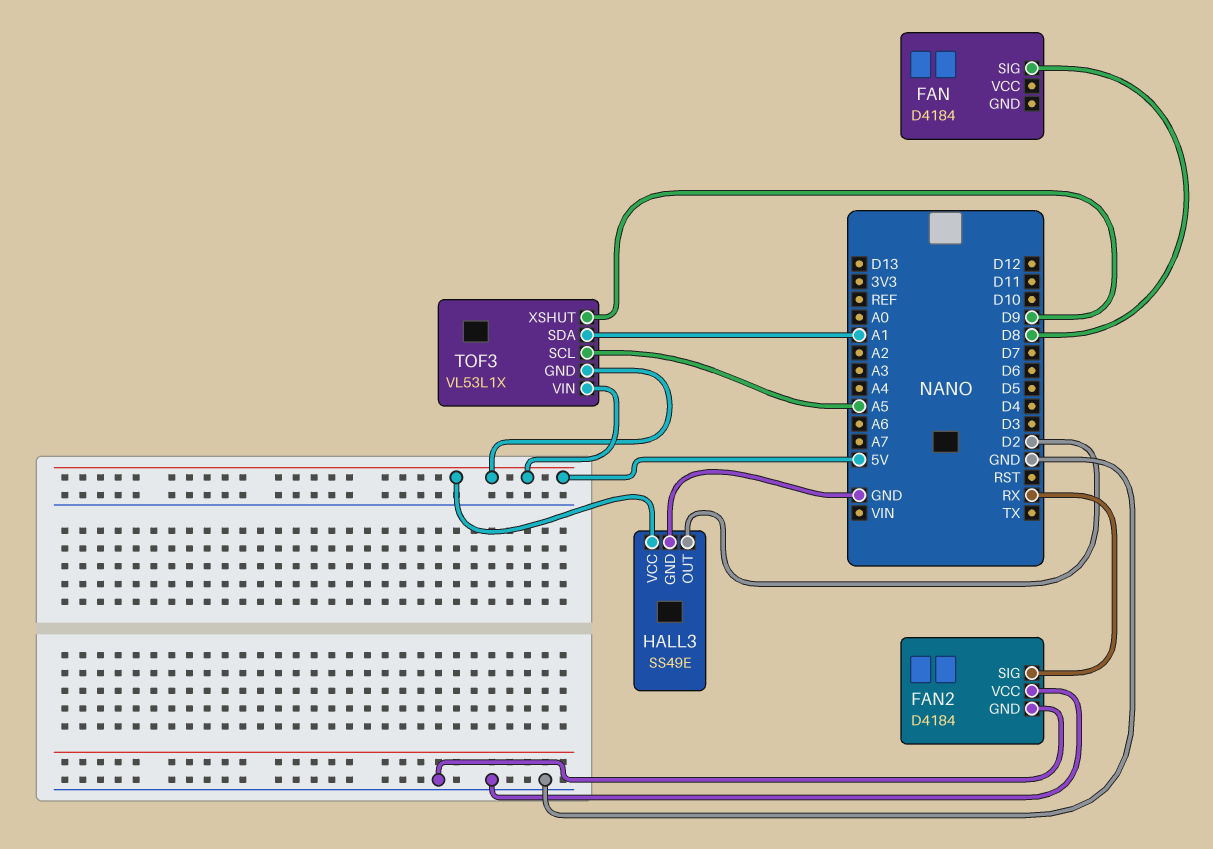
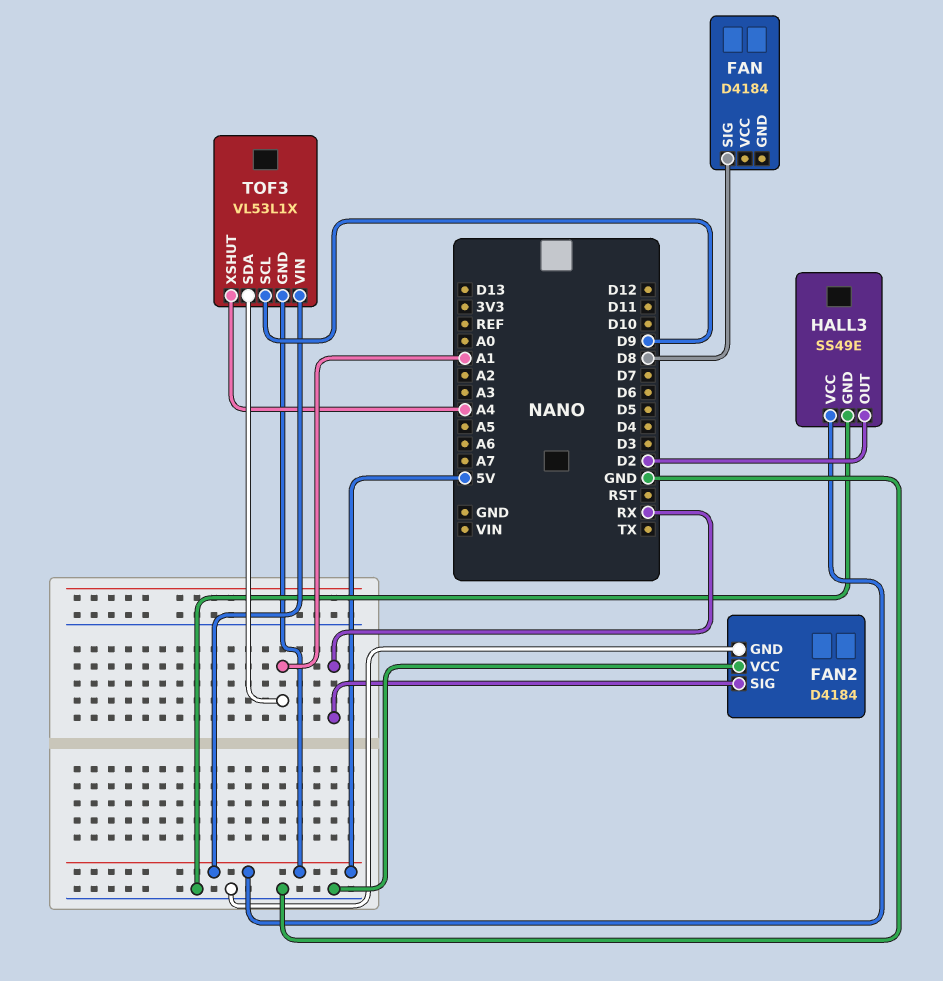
TOF3 pin SCL: A5 -> D9
TOF3 pin XSHUT: D9 -> A4

